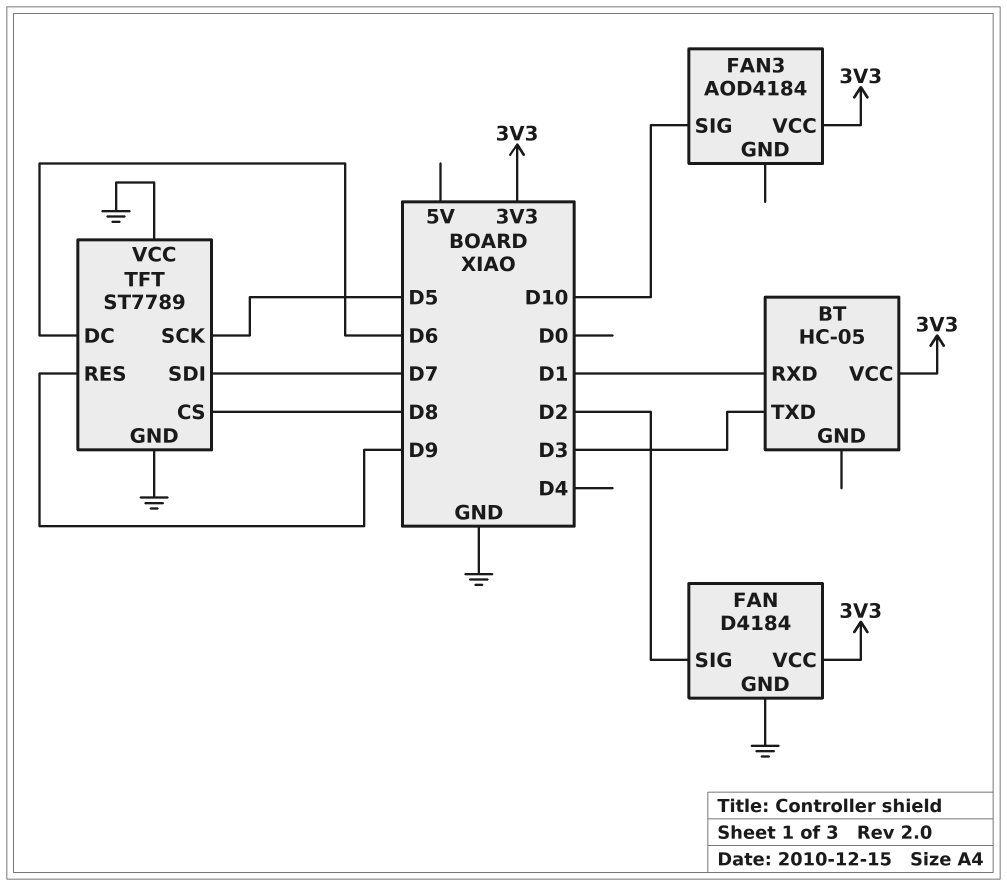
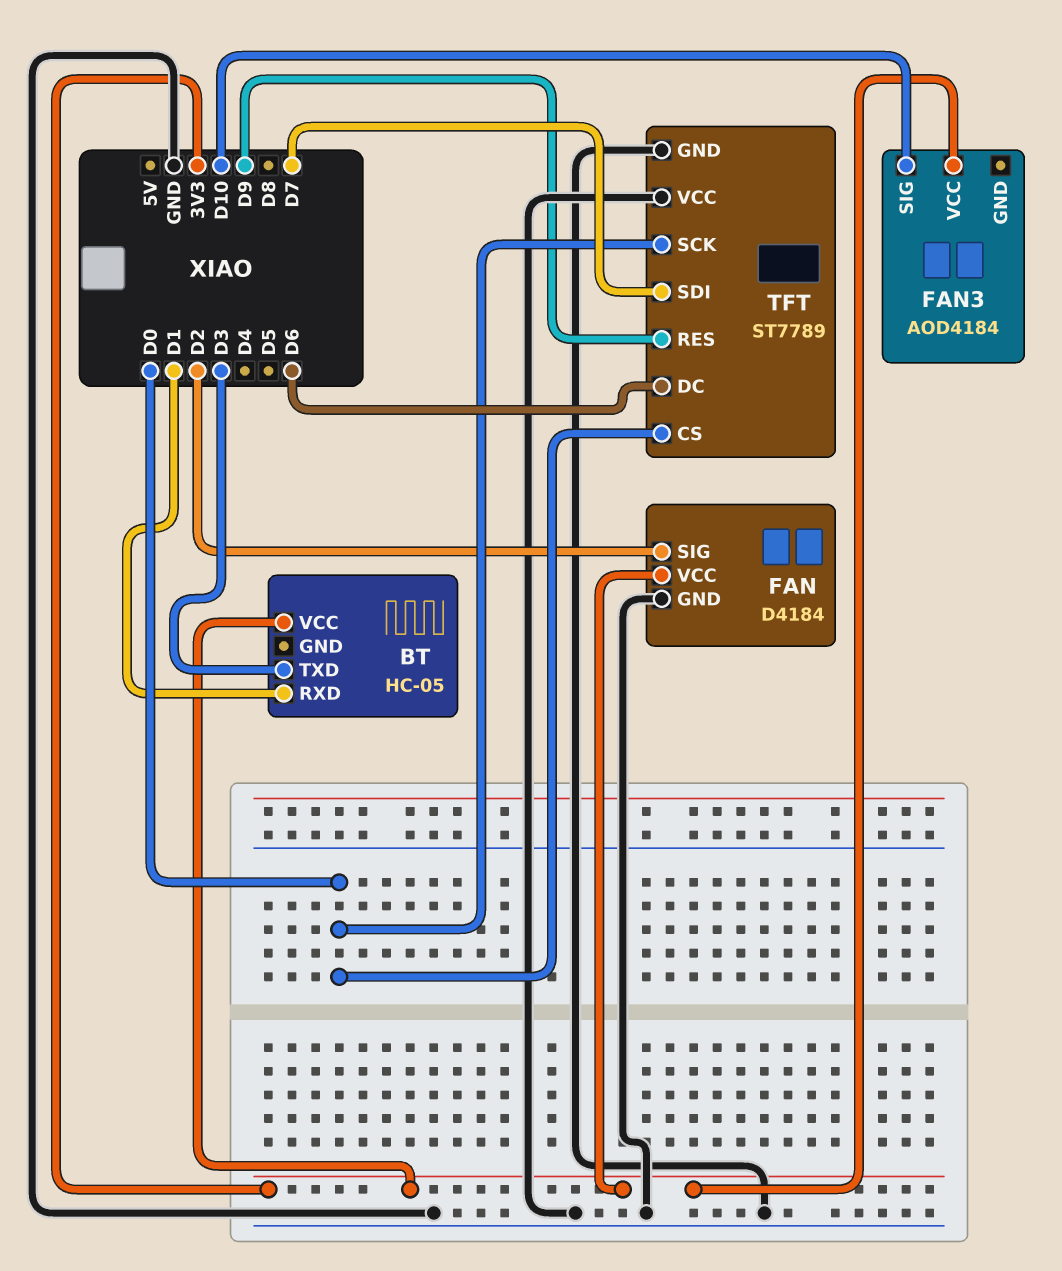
TFT pin CS: D8 -> D0
TFT pin SCK: D5 -> D0

